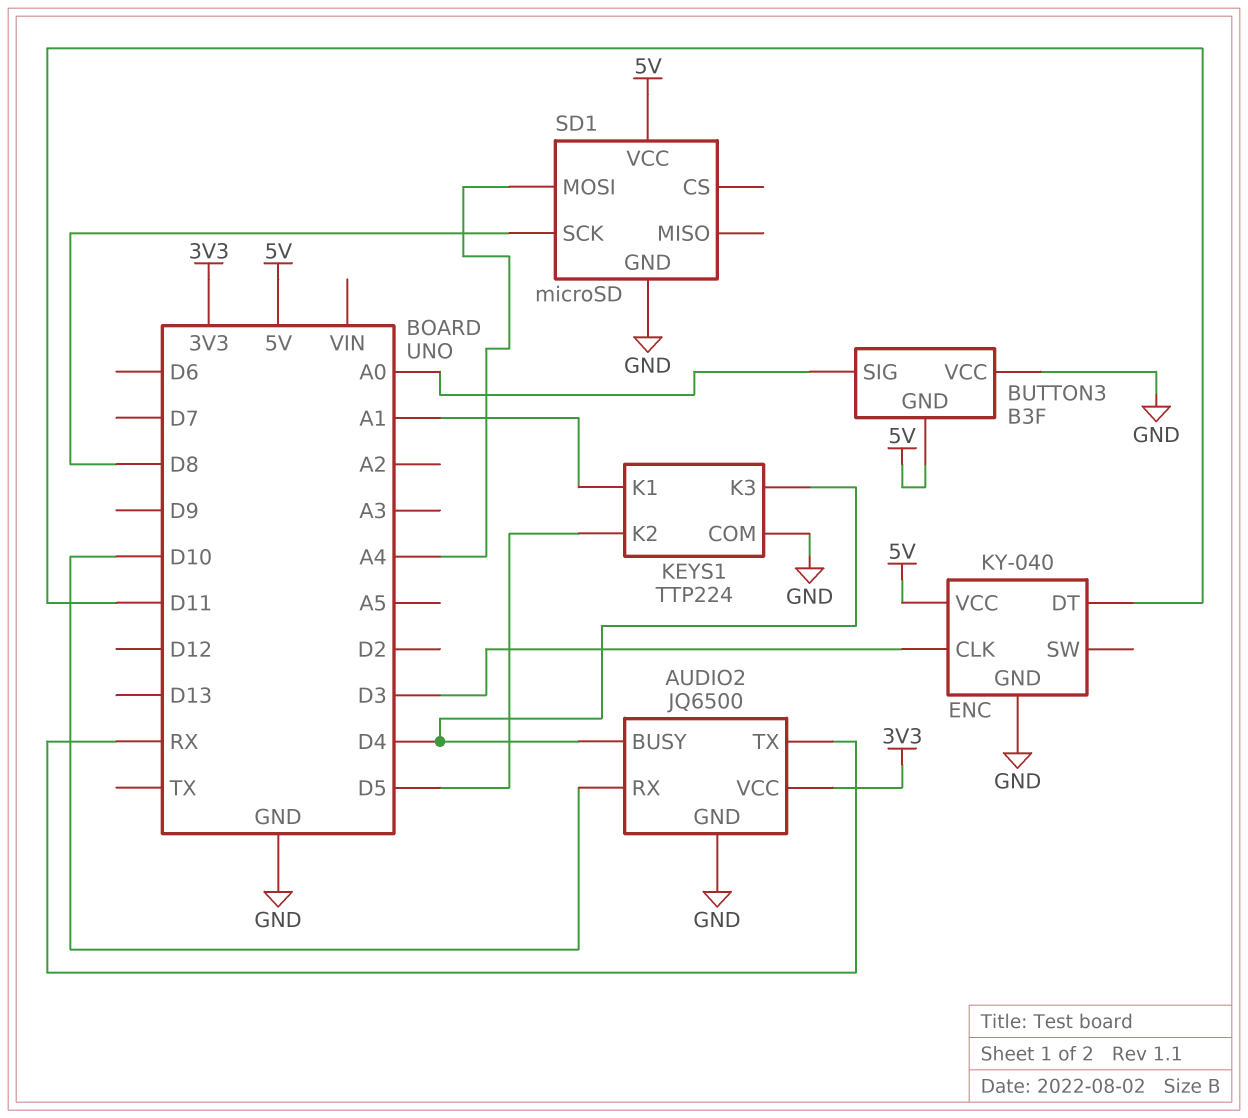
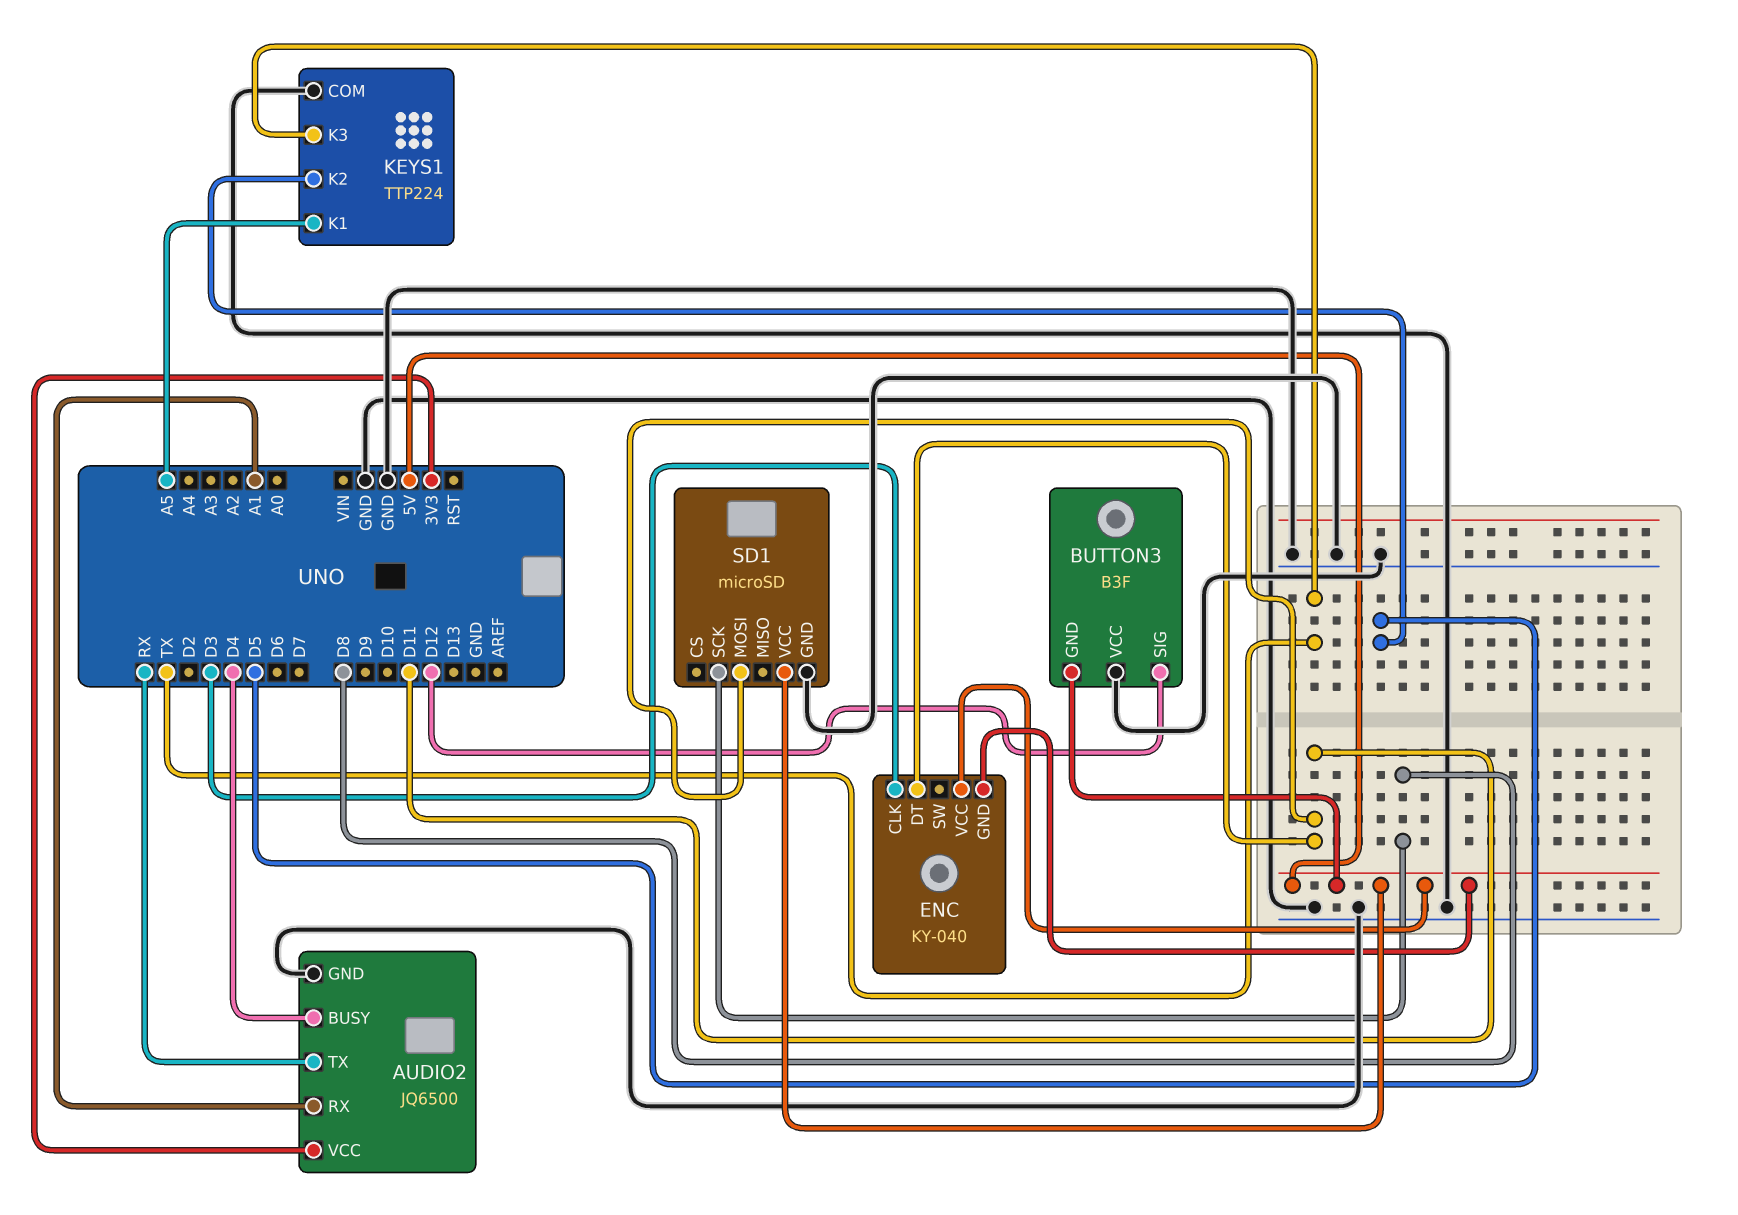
AUDIO2 pin RX: D10 -> A1
BUTTON3 pin SIG: A0 -> D12
ENC pin GND: GND -> 5V
KEYS1 pin K1: A1 -> A5
KEYS1 pin K3: D4 -> TX
SD1 pin MOSI: A4 -> D11

